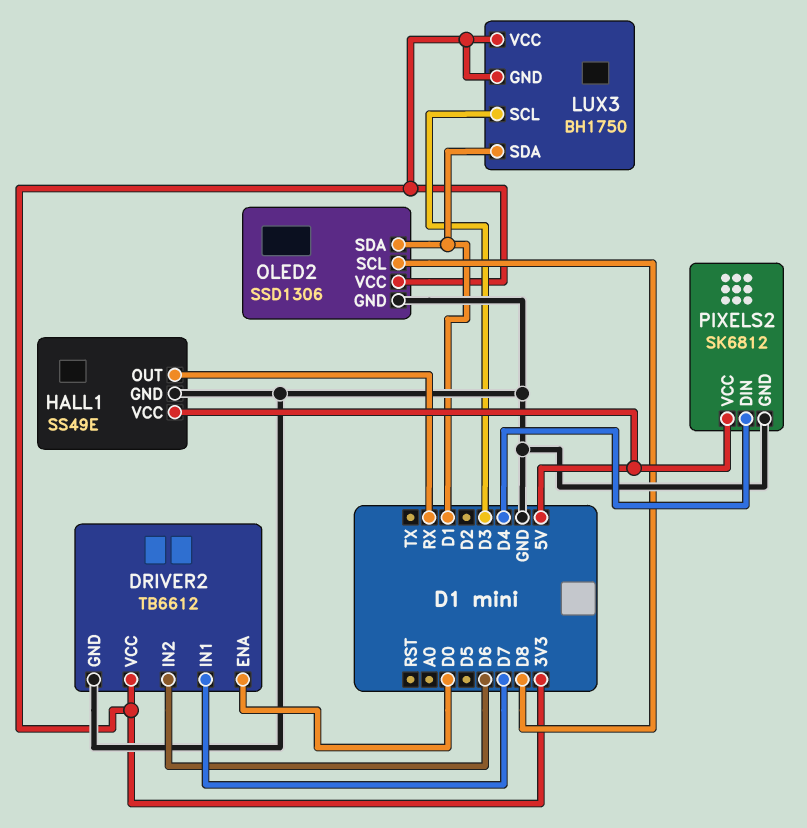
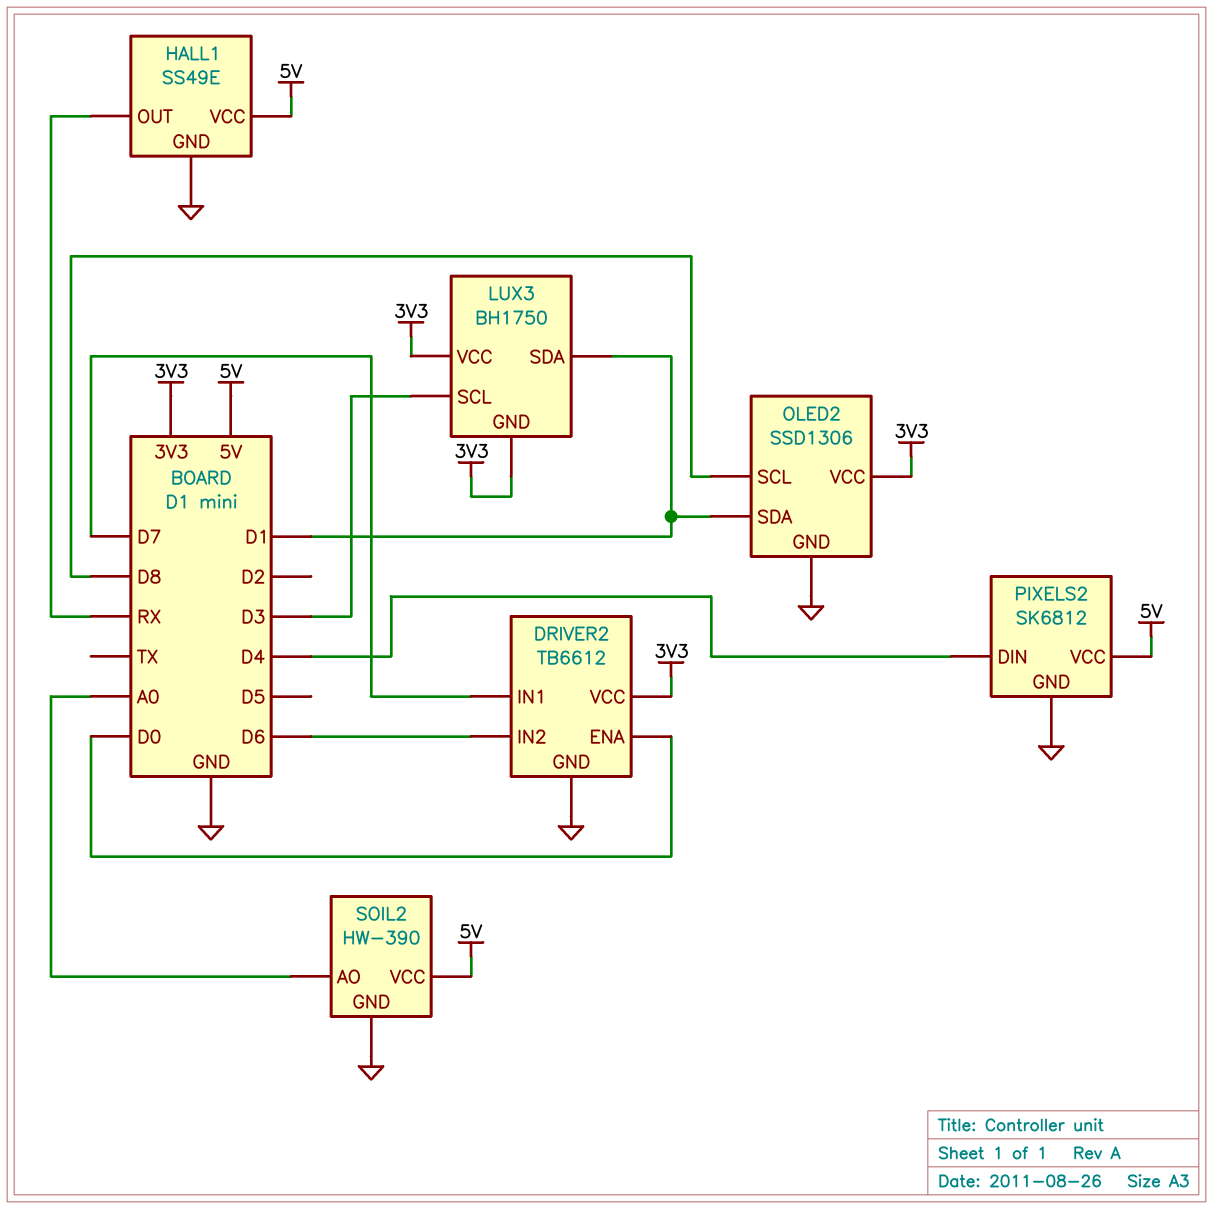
SOIL2: none -> HW-390
SOIL2 pin AO: none -> A0
SOIL2 pin GND: none -> GND
SOIL2 pin VCC: none -> 5V

